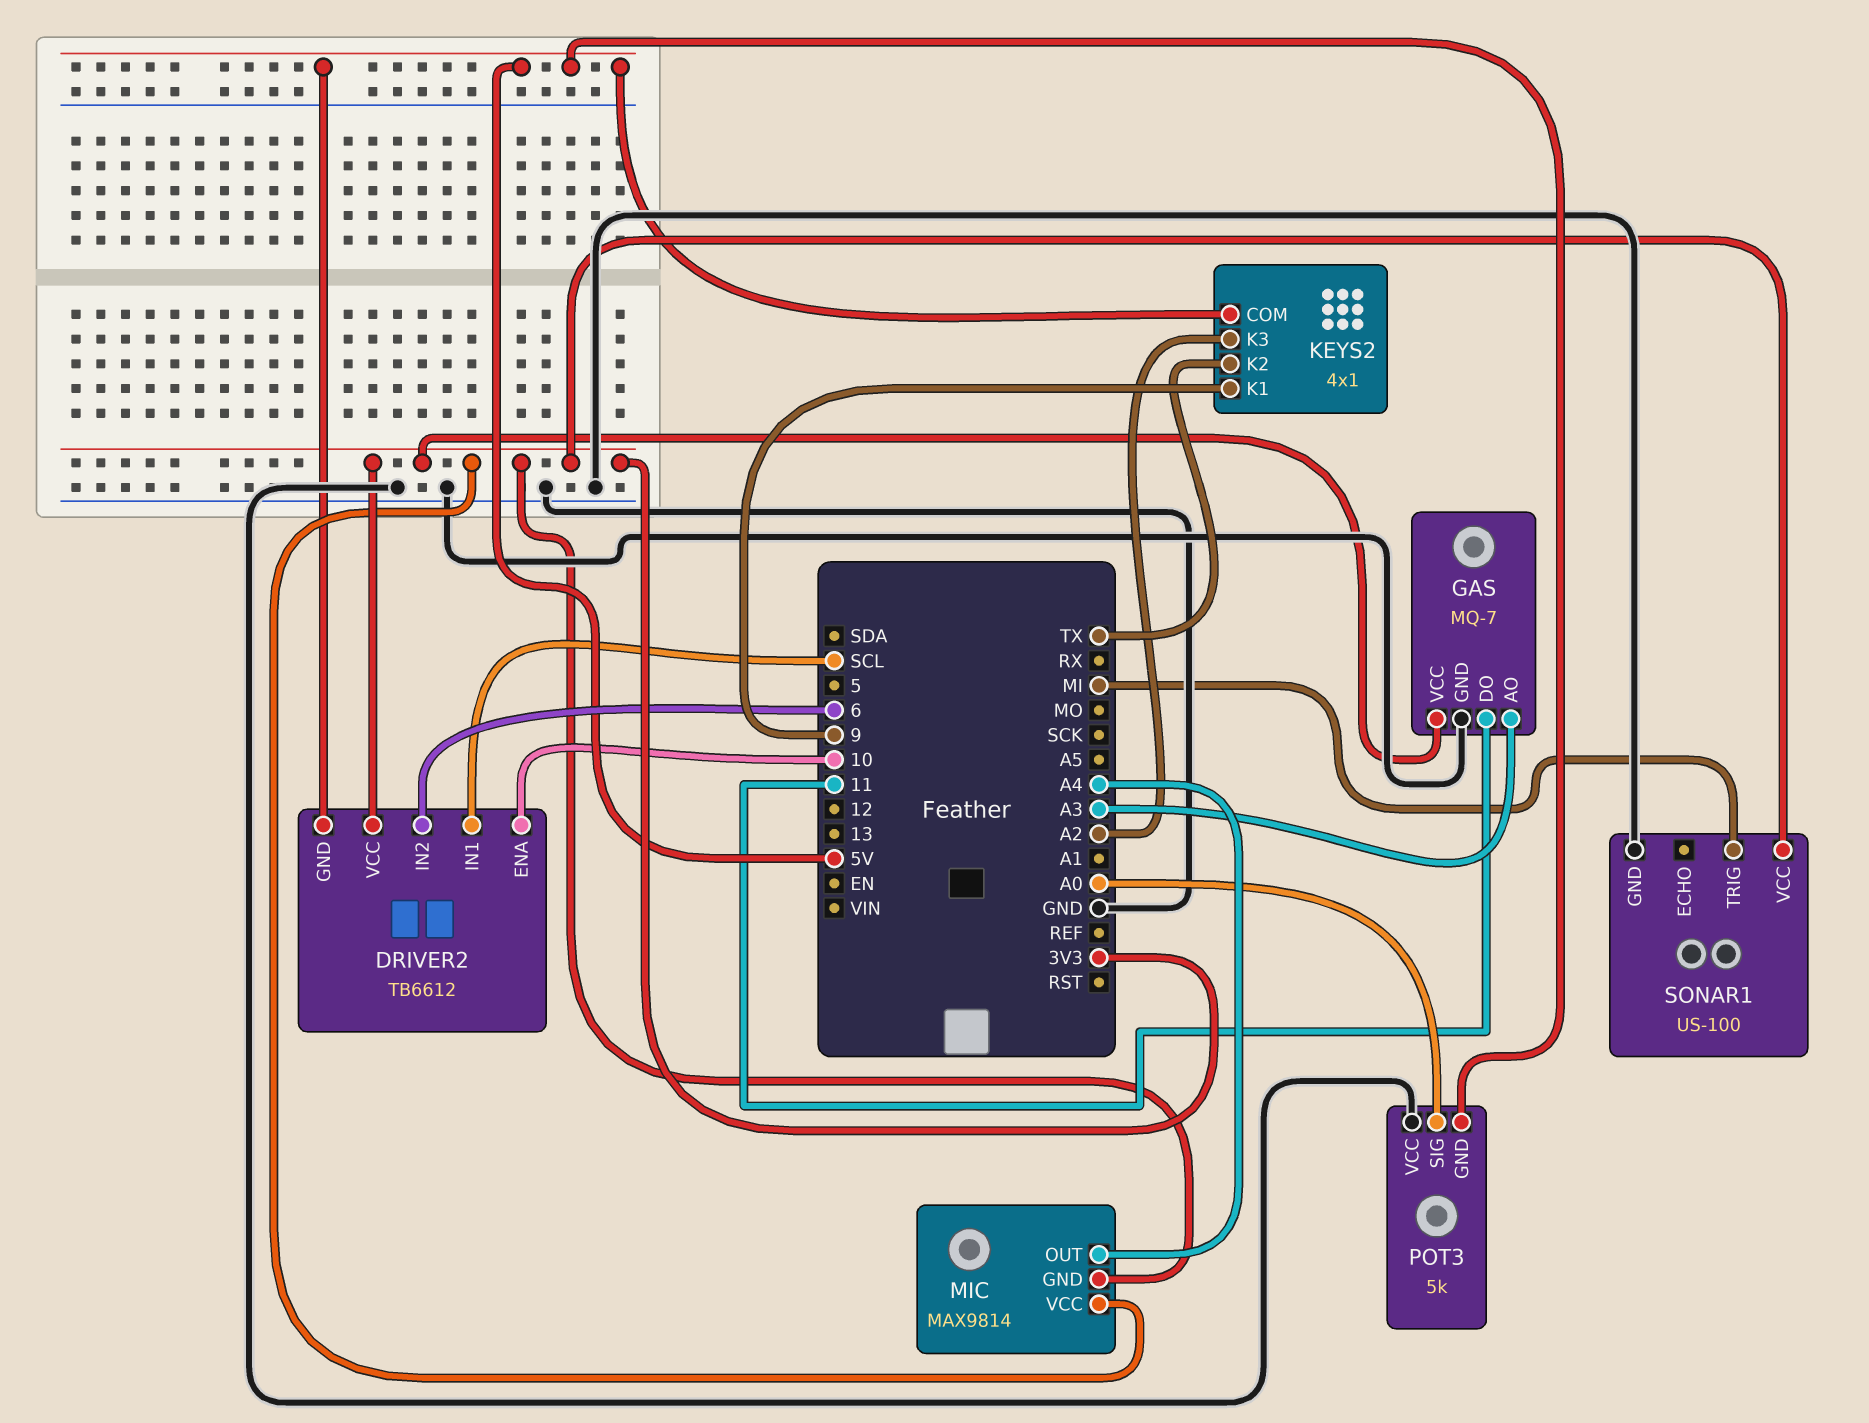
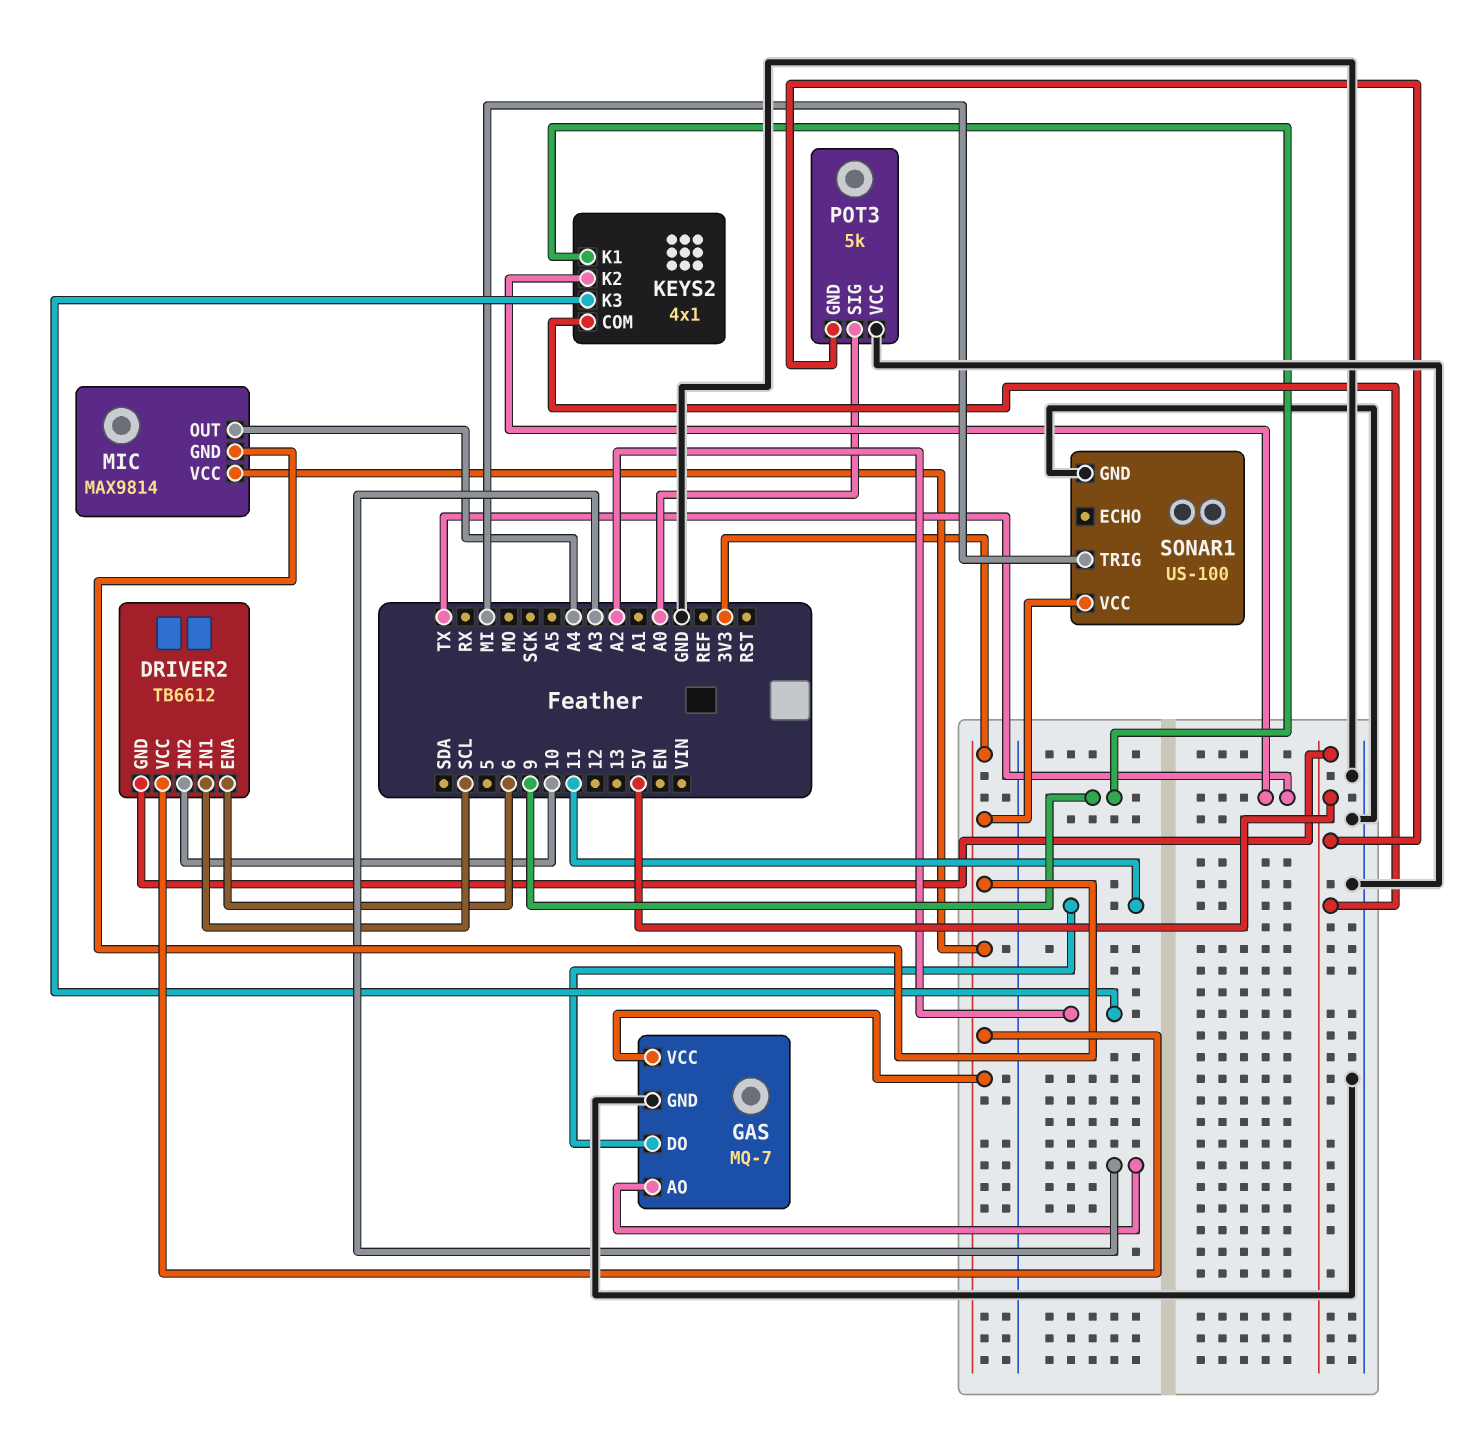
DRIVER2 pin ENA: 10 -> 6
DRIVER2 pin IN2: 6 -> 10

